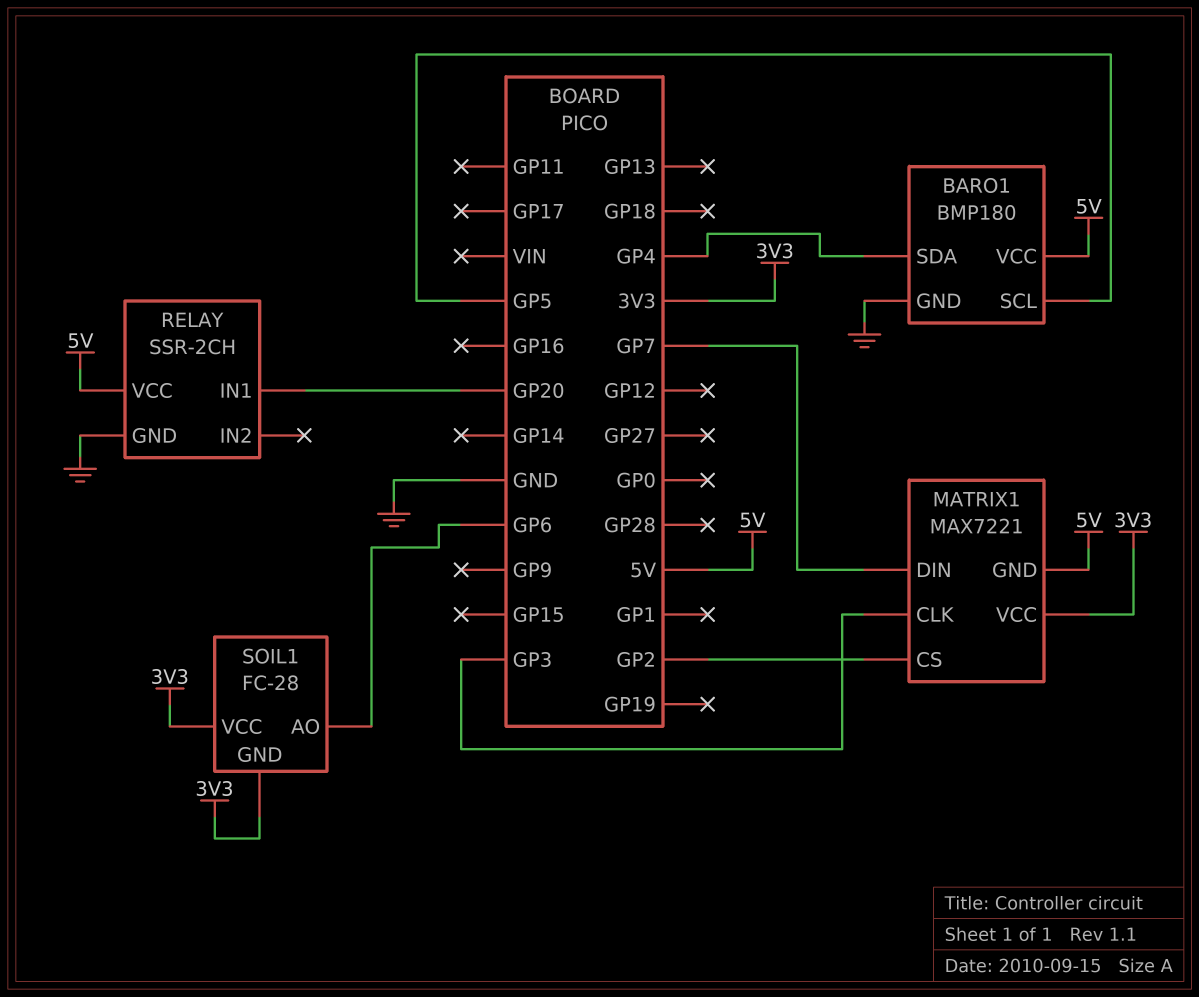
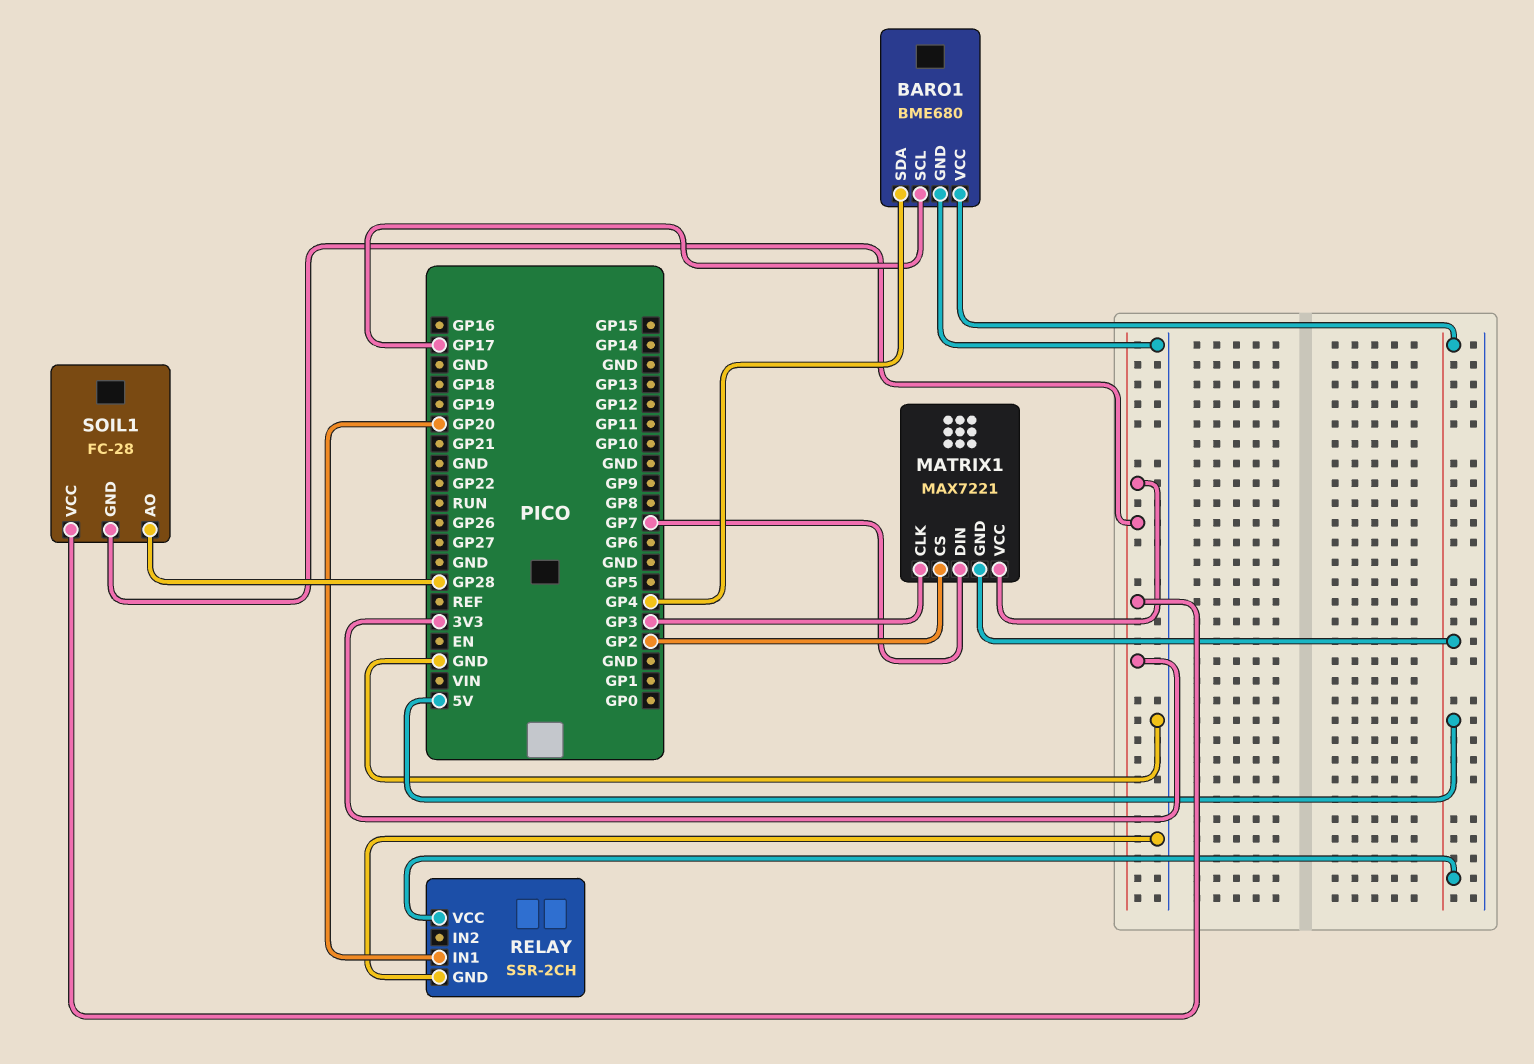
BARO1: BMP180 -> BME680
BARO1 pin SCL: GP5 -> GP17
SOIL1 pin AO: GP6 -> GP28

